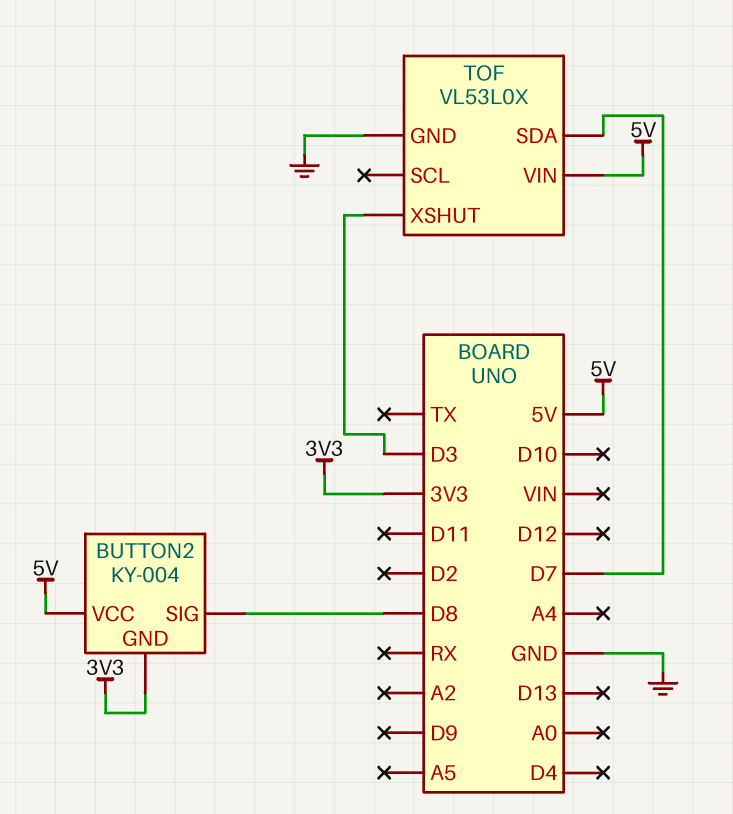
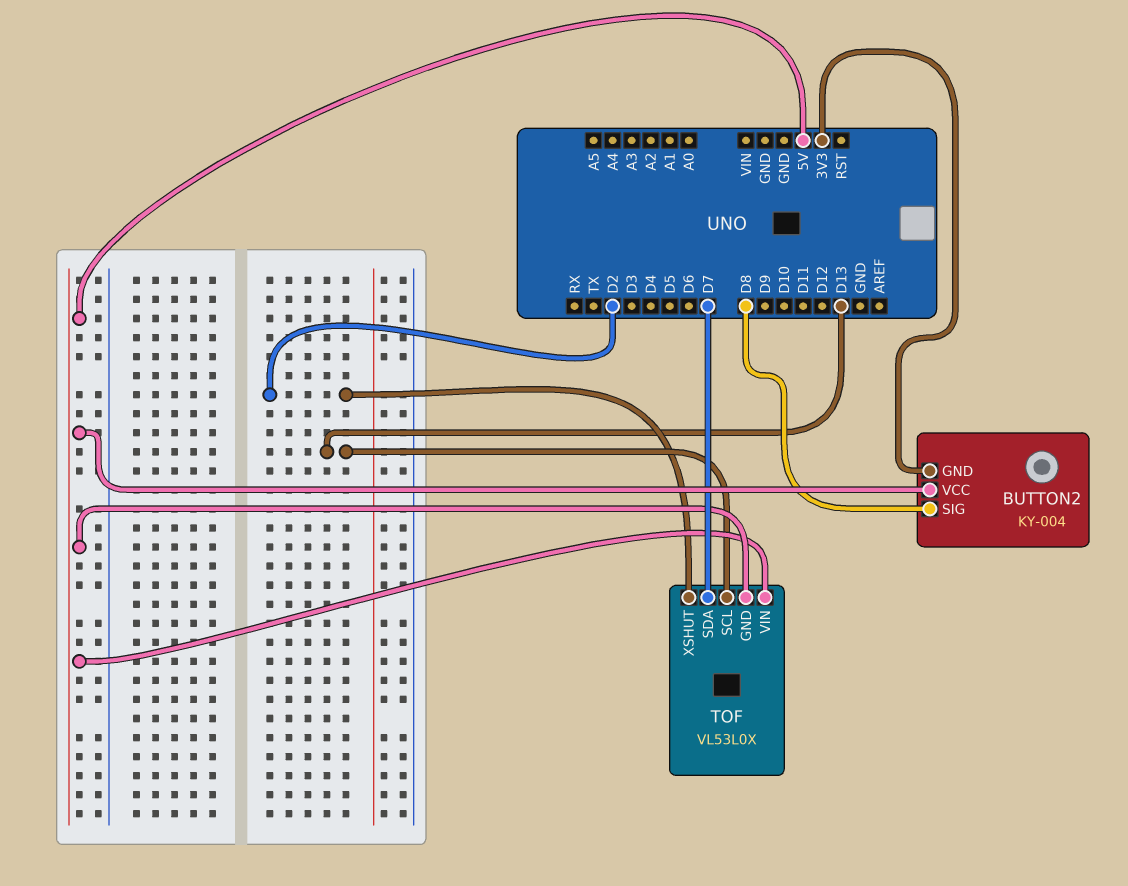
TOF pin GND: GND -> 5V
TOF pin SCL: none -> D13
TOF pin XSHUT: D3 -> D2

